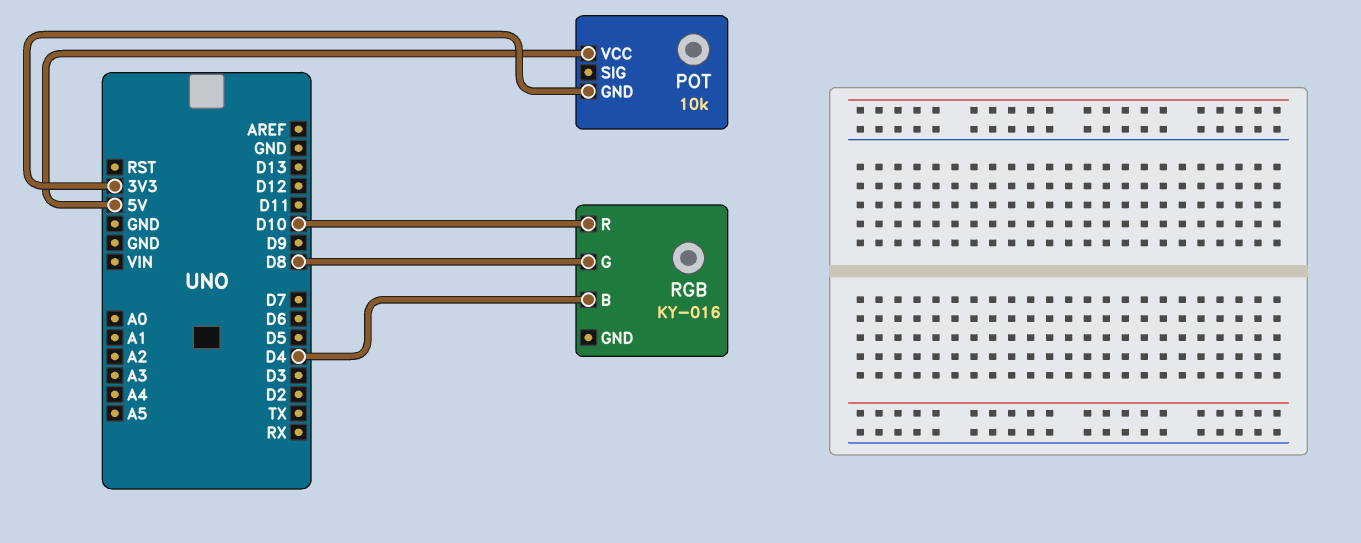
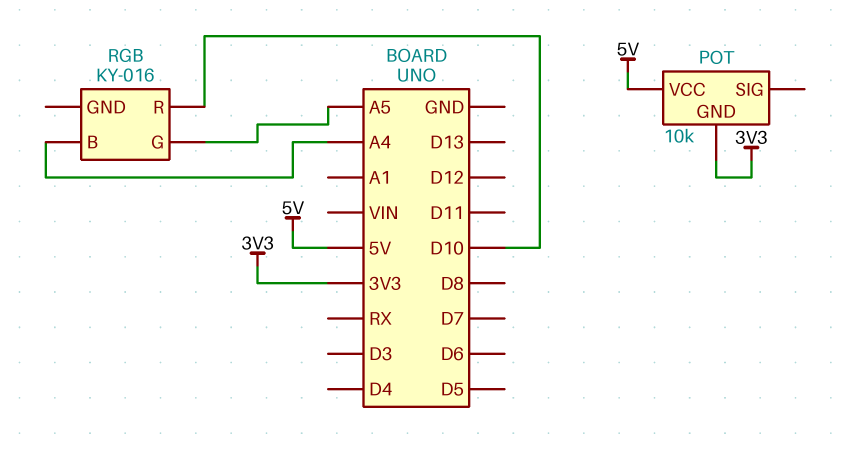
RGB pin B: D4 -> A4
RGB pin G: D8 -> A5

